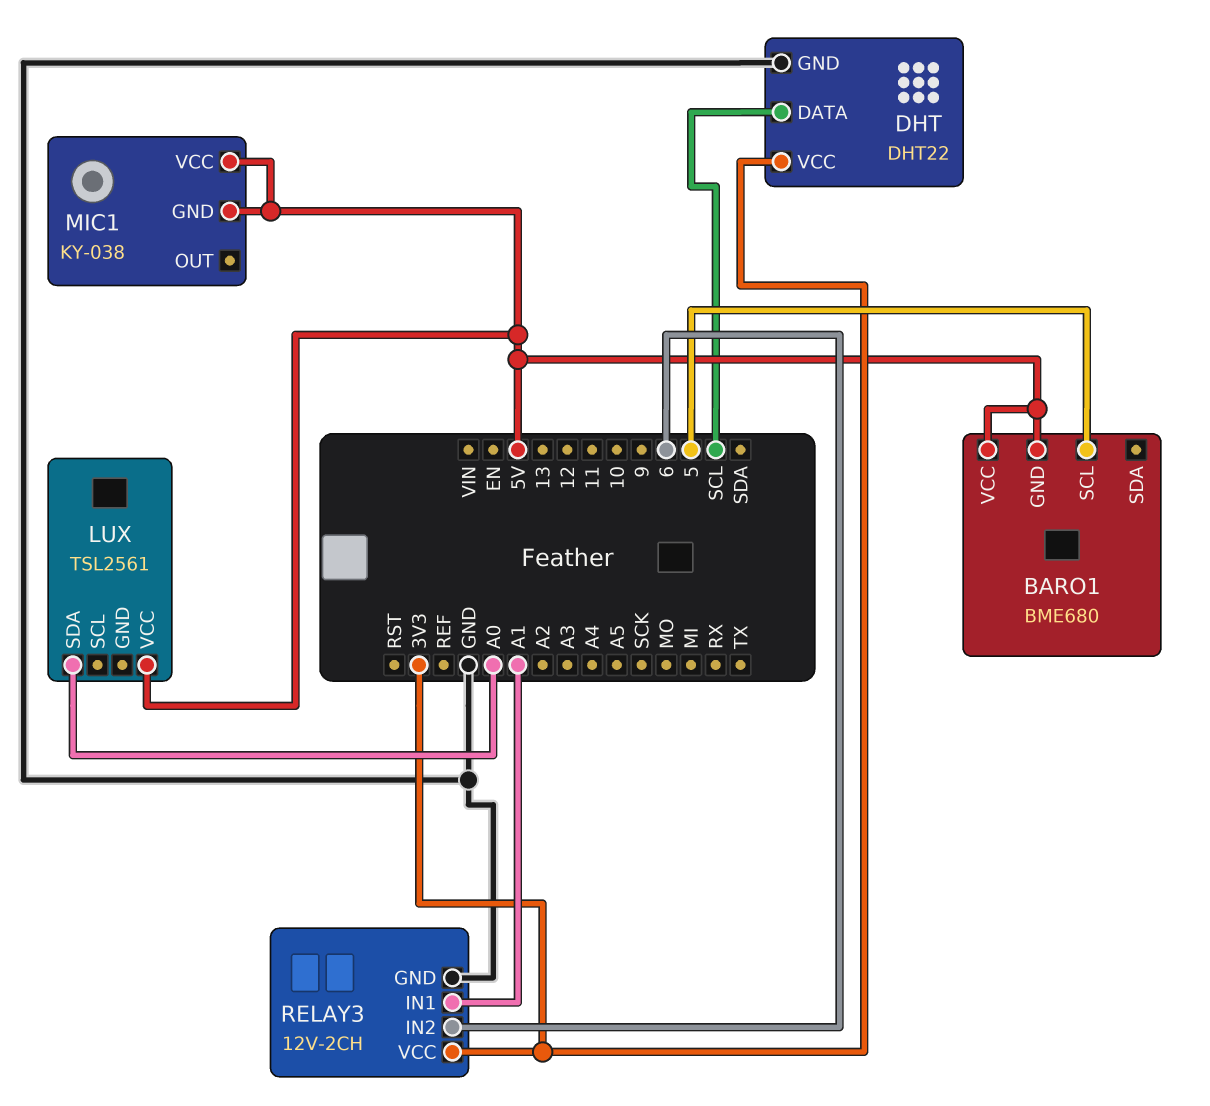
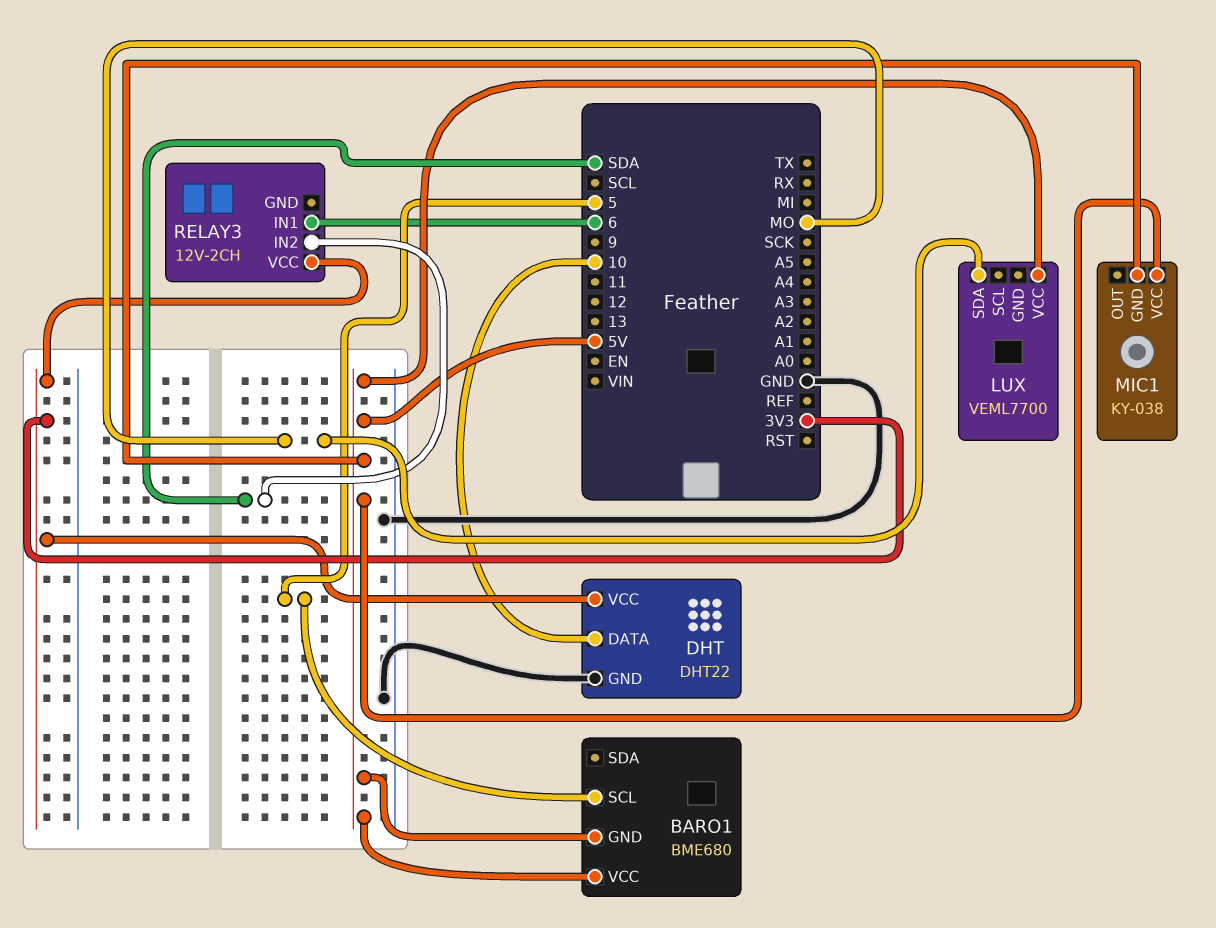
DHT pin DATA: SCL -> 10
LUX: TSL2561 -> VEML7700
LUX pin SDA: A0 -> MO
RELAY3 pin GND: GND -> none
RELAY3 pin IN1: A1 -> 6
RELAY3 pin IN2: 6 -> SDA

